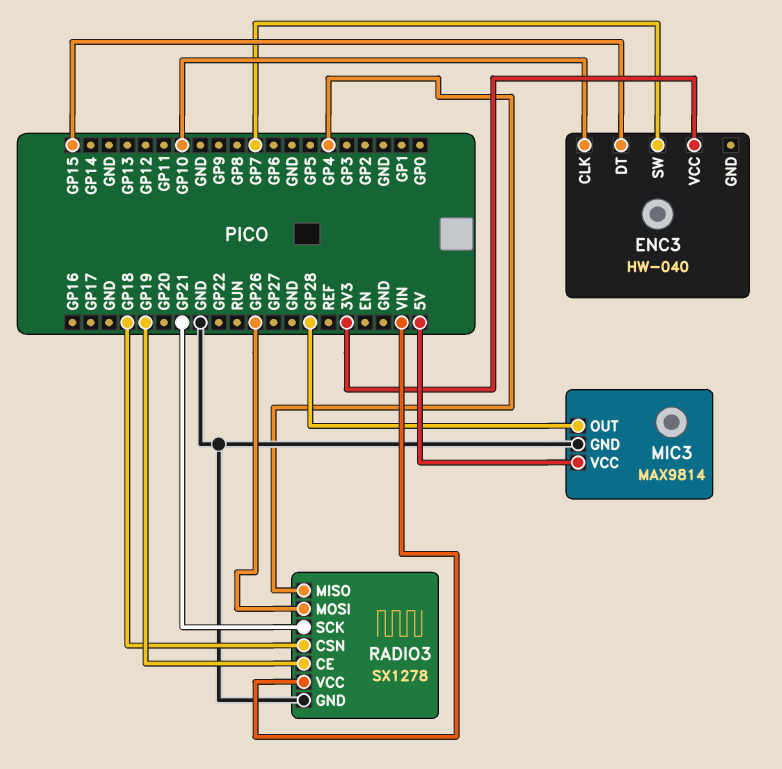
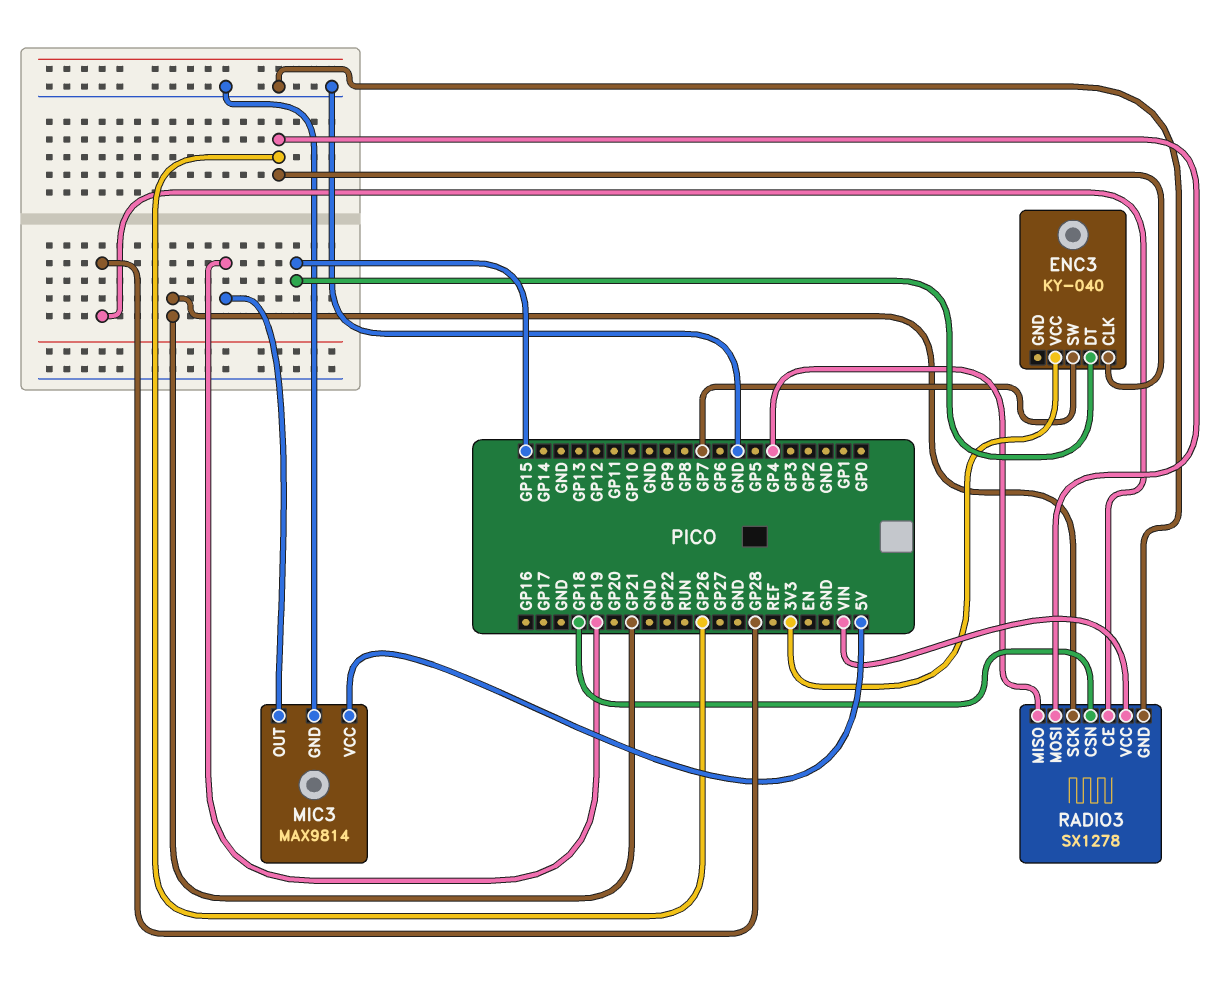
ENC3: HW-040 -> KY-040
ENC3 pin CLK: GP10 -> GP26
MIC3 pin OUT: GP28 -> GP19
RADIO3 pin CE: GP19 -> GP28

